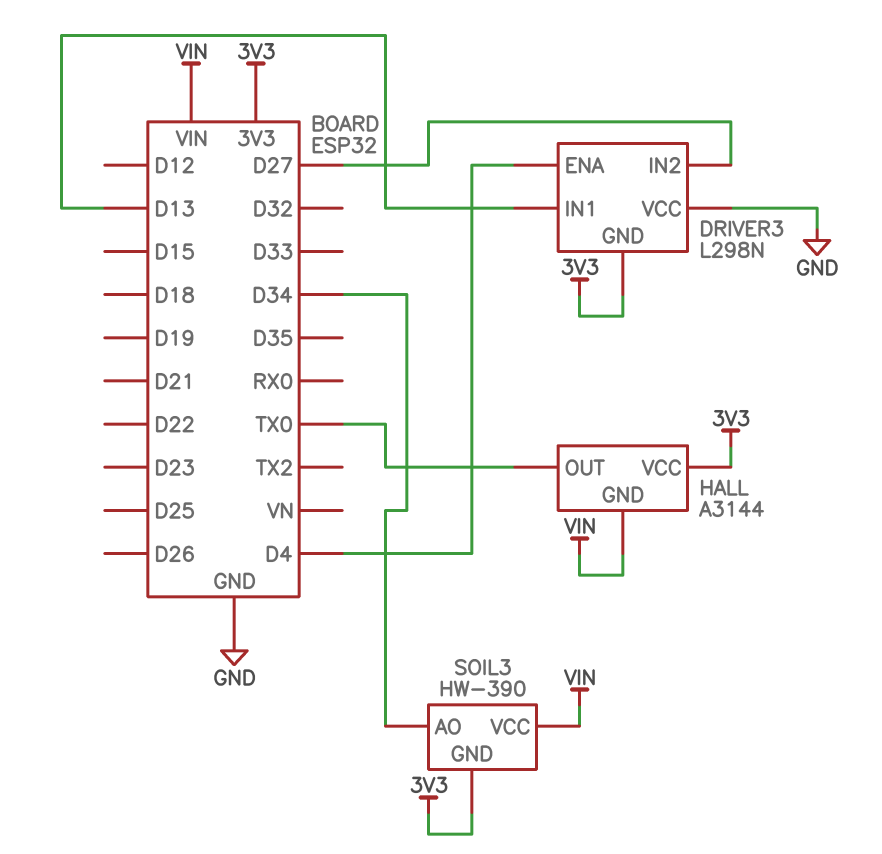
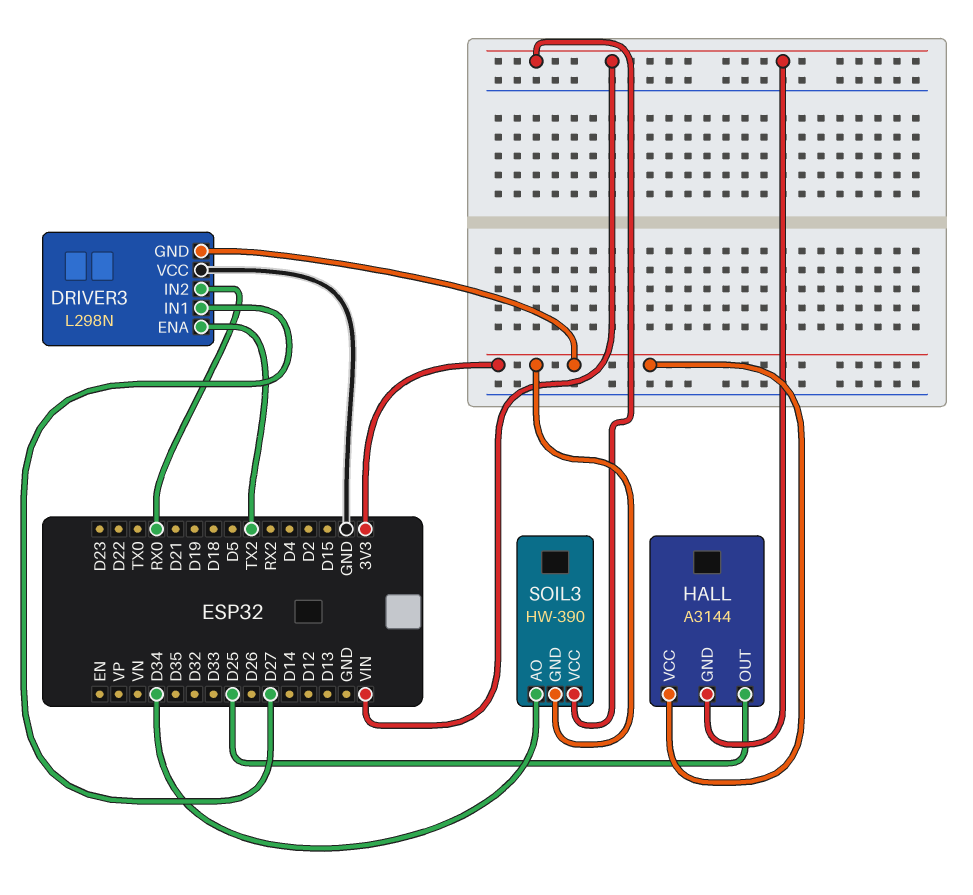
DRIVER3 pin ENA: D4 -> TX2
DRIVER3 pin IN1: D13 -> D27
DRIVER3 pin IN2: D27 -> RX0
HALL pin OUT: TX0 -> D25

